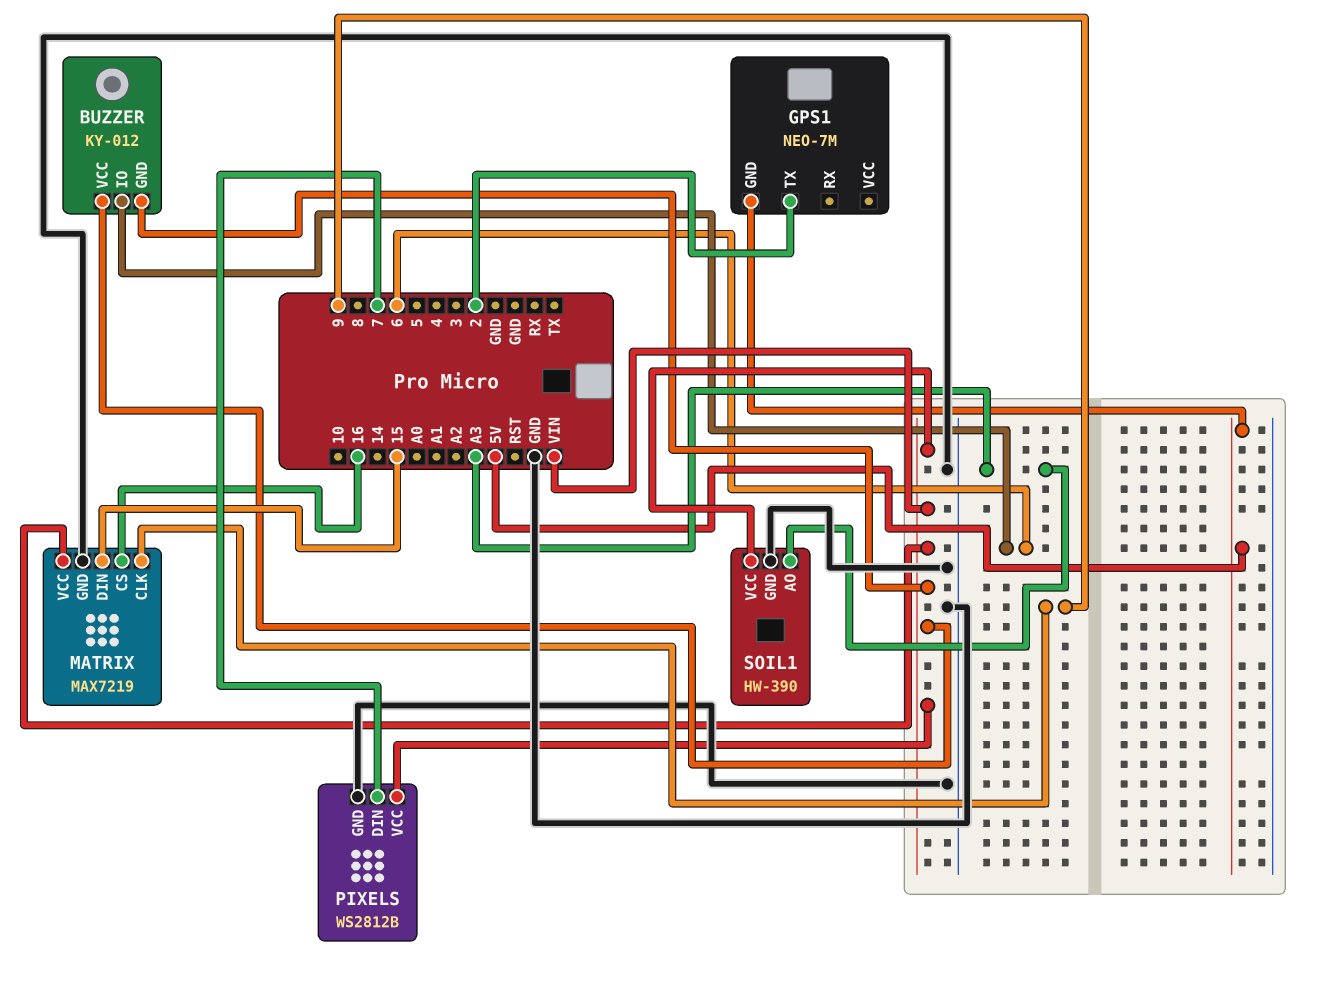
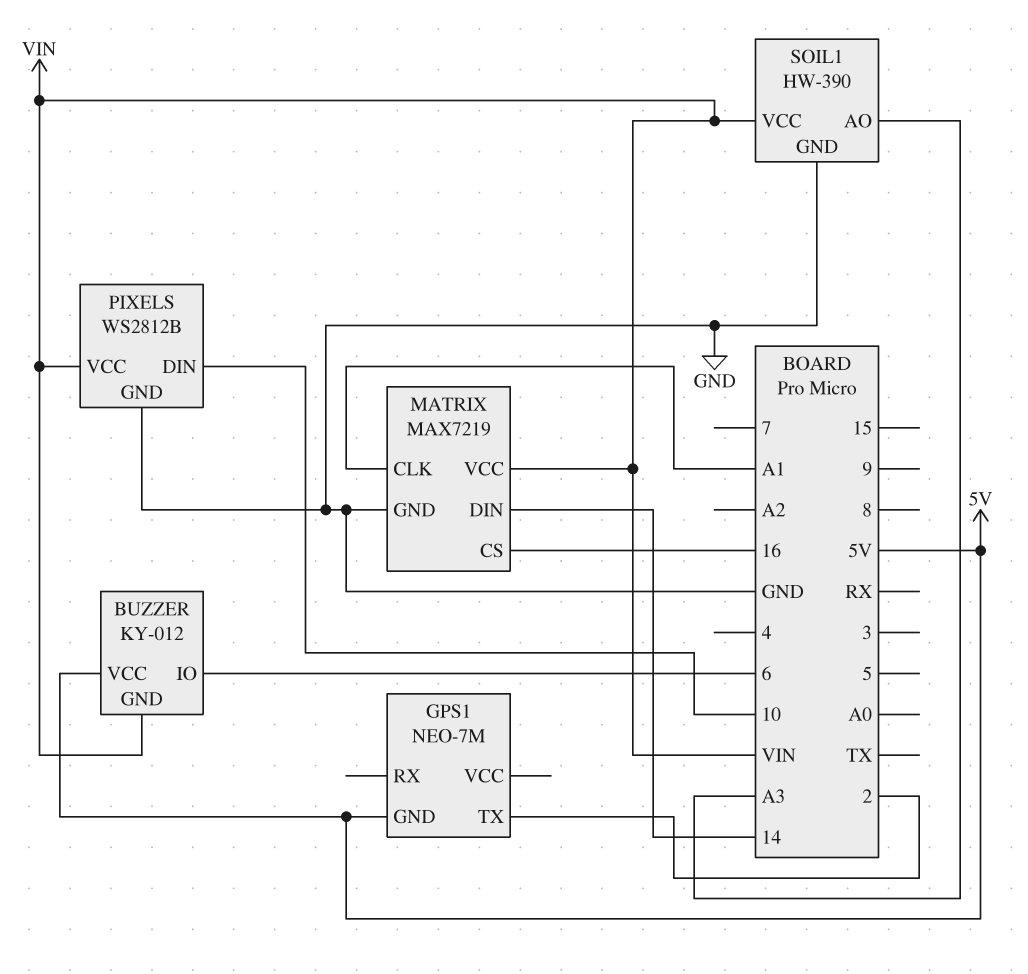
BUZZER pin VCC: VIN -> 5V
MATRIX pin CLK: 9 -> A1
MATRIX pin DIN: 15 -> 14
PIXELS pin DIN: 7 -> 10

